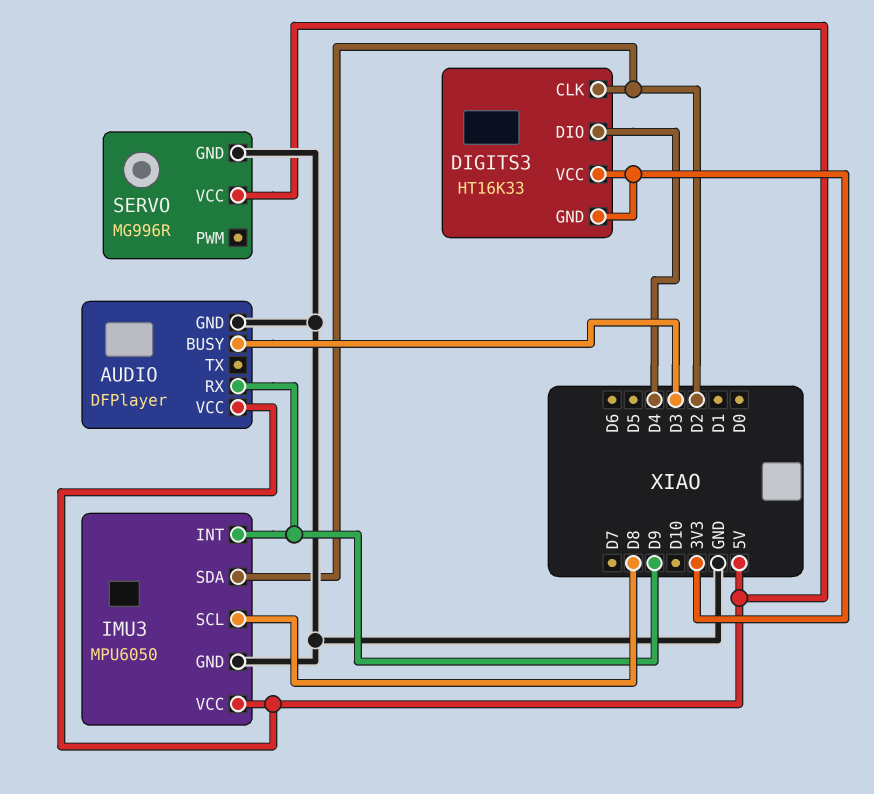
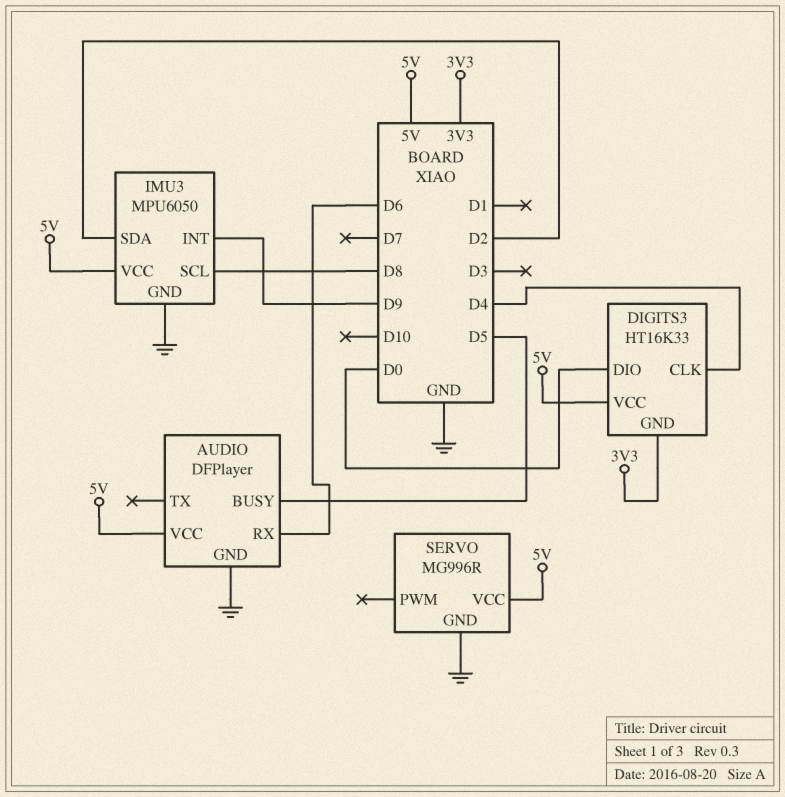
AUDIO pin BUSY: D3 -> D5
AUDIO pin RX: D9 -> D6
DIGITS3 pin CLK: D2 -> D4
DIGITS3 pin DIO: D4 -> D0
DIGITS3 pin VCC: 3V3 -> 5V

